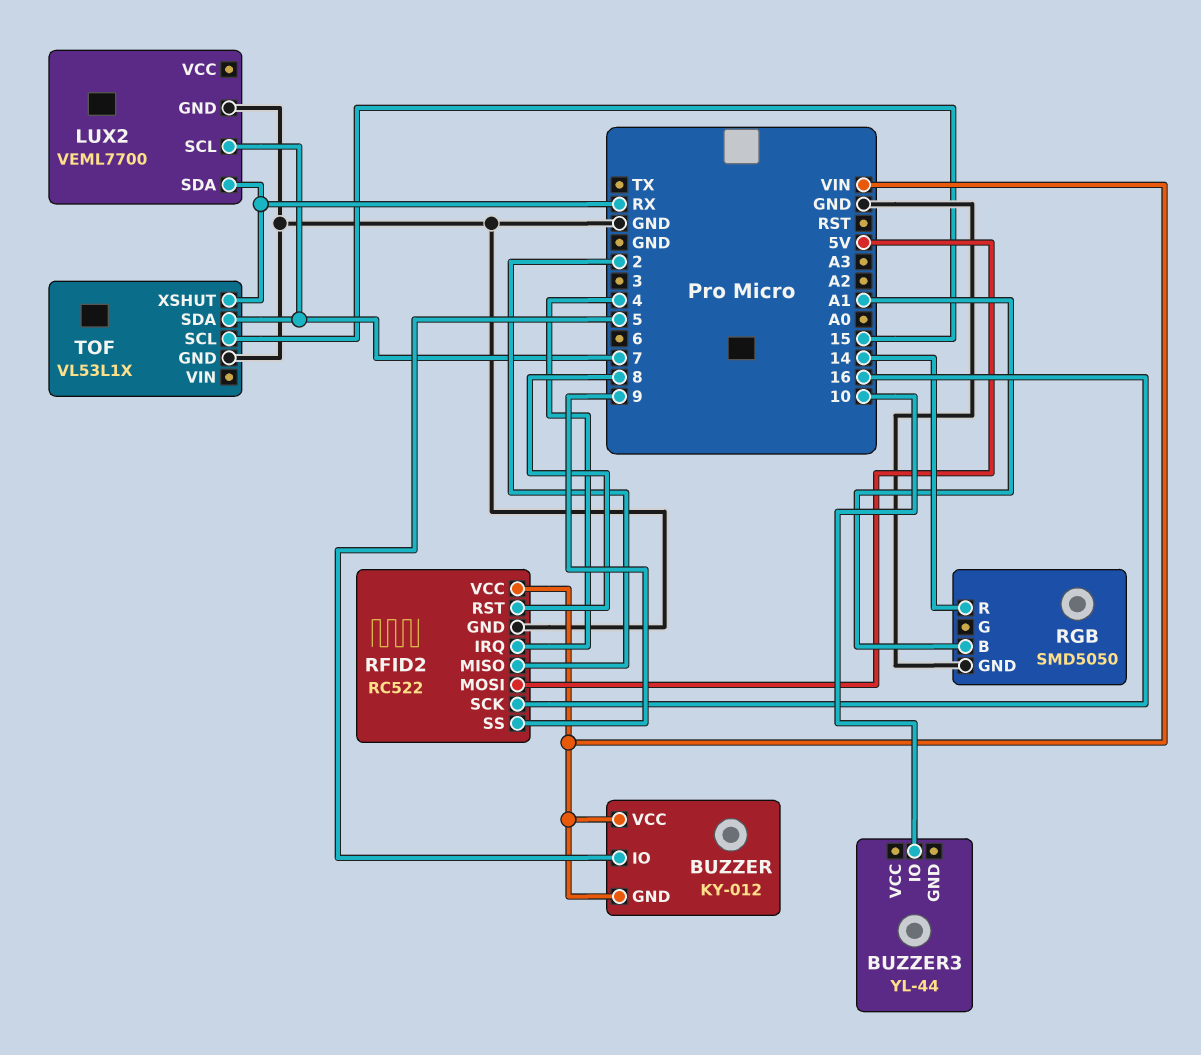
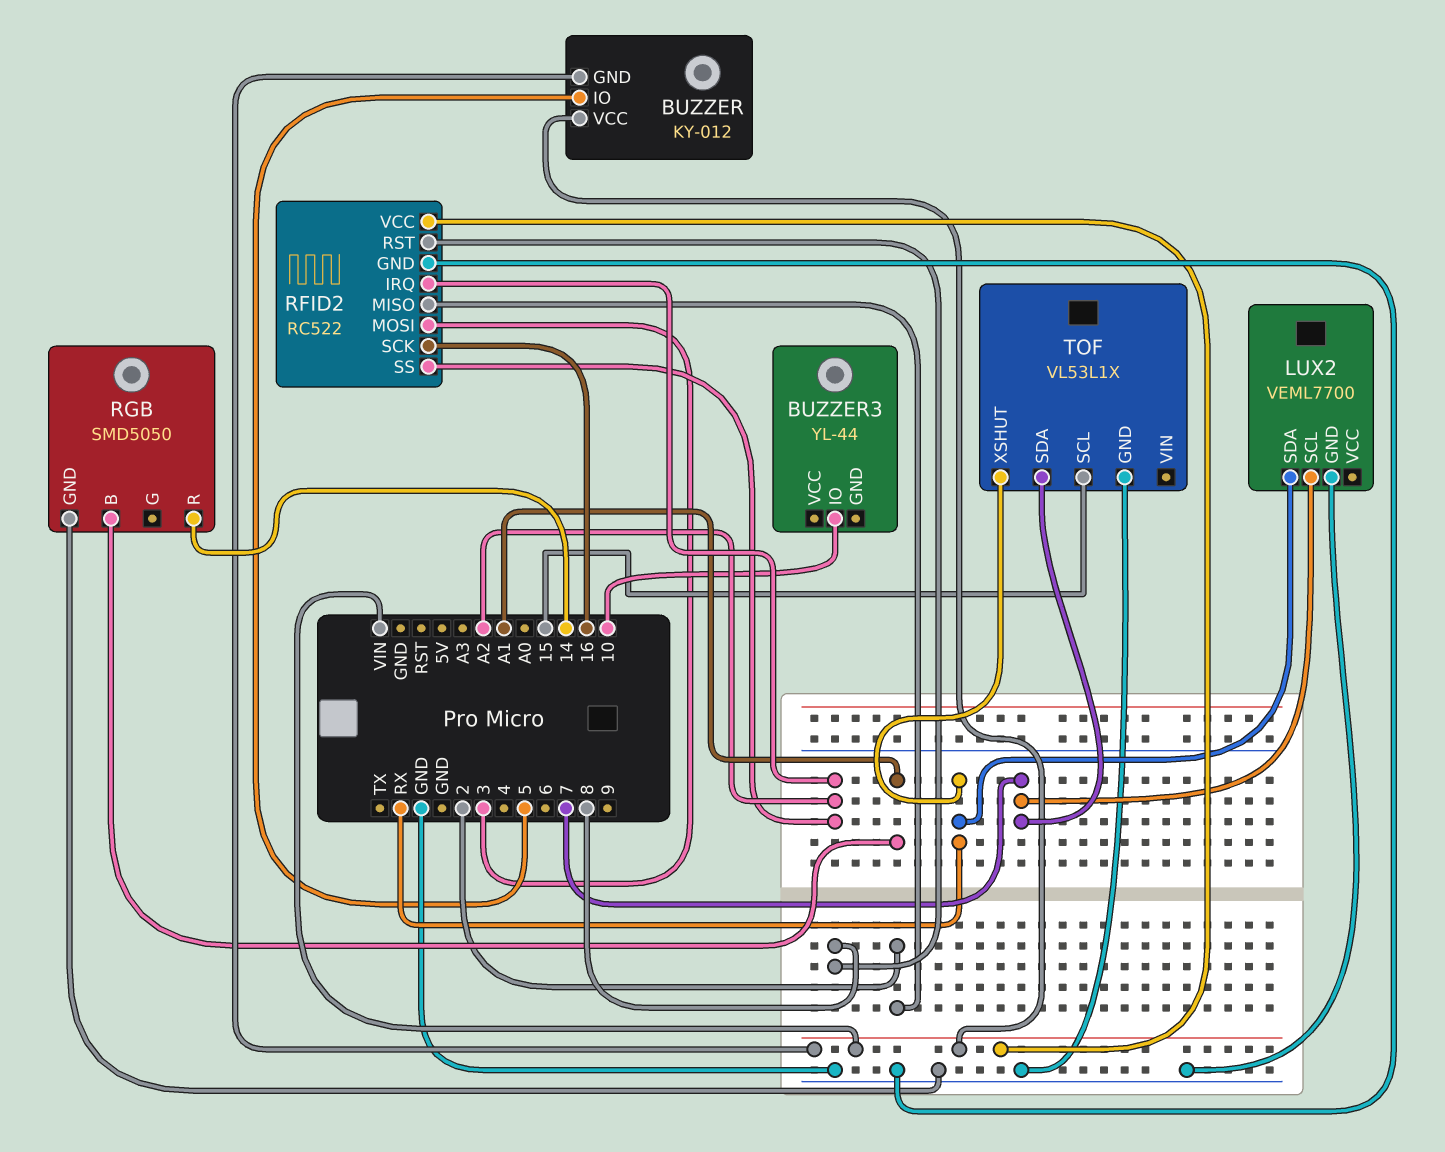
RFID2 pin IRQ: 4 -> A2
RFID2 pin MOSI: 5V -> 3
RFID2 pin SS: 9 -> A2

